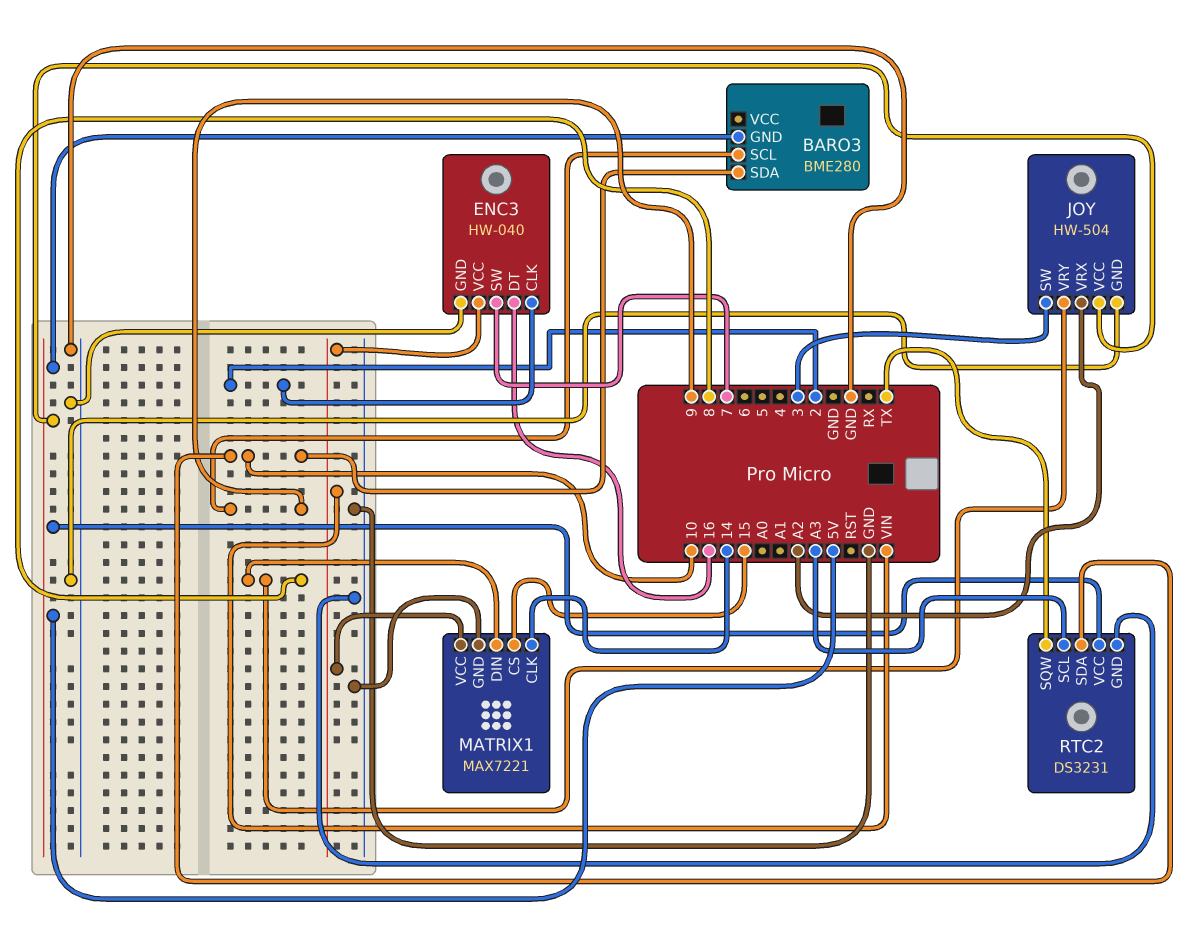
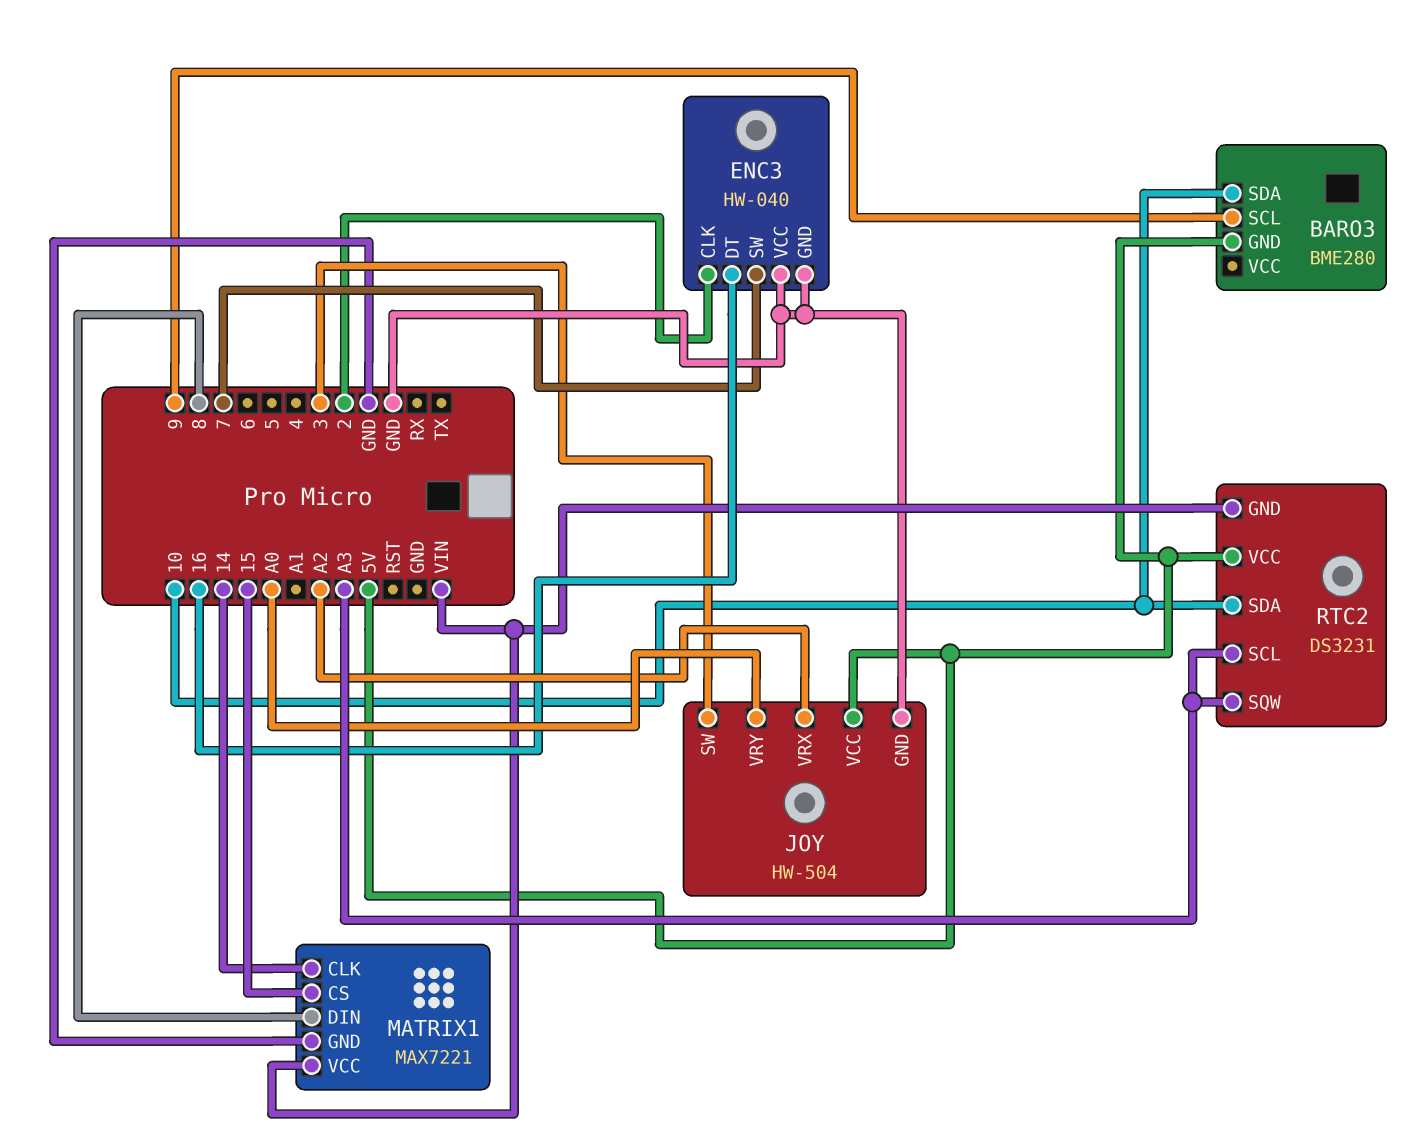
ENC3 pin VCC: VIN -> GND
JOY pin VRY: 8 -> A0
RTC2 pin GND: GND -> VIN
RTC2 pin SQW: TX -> A3

